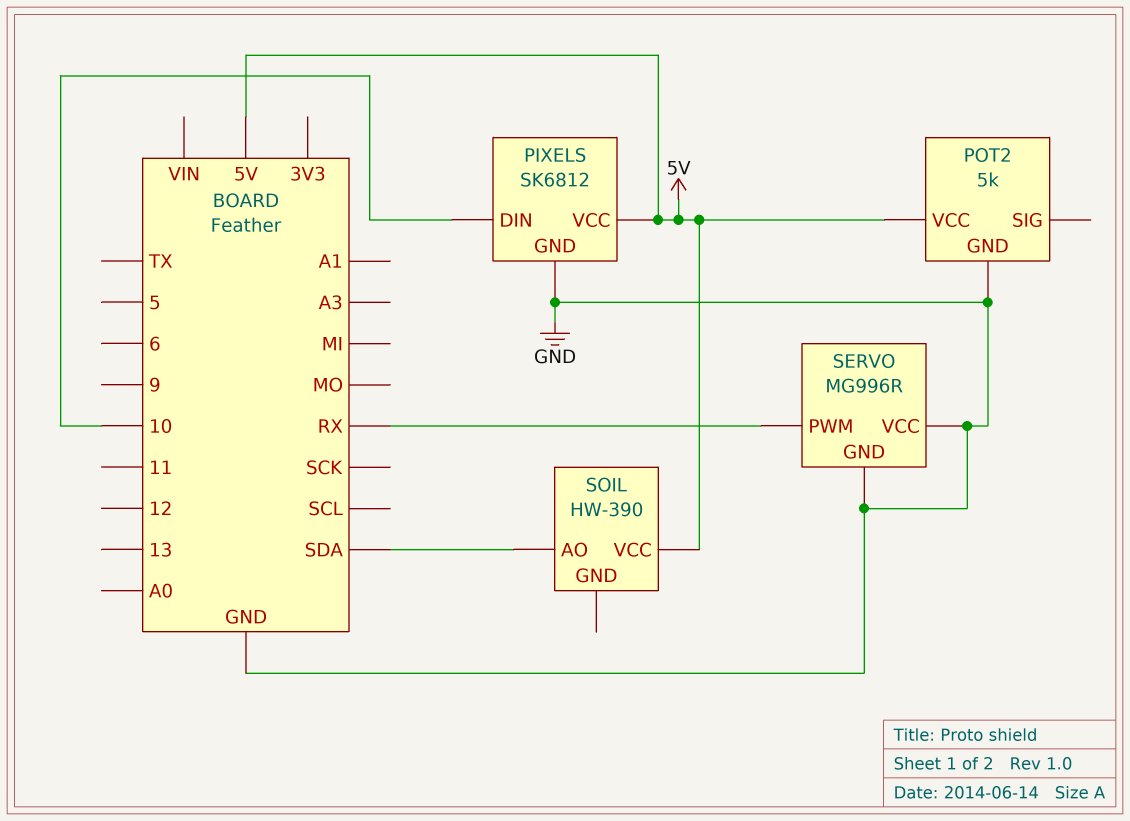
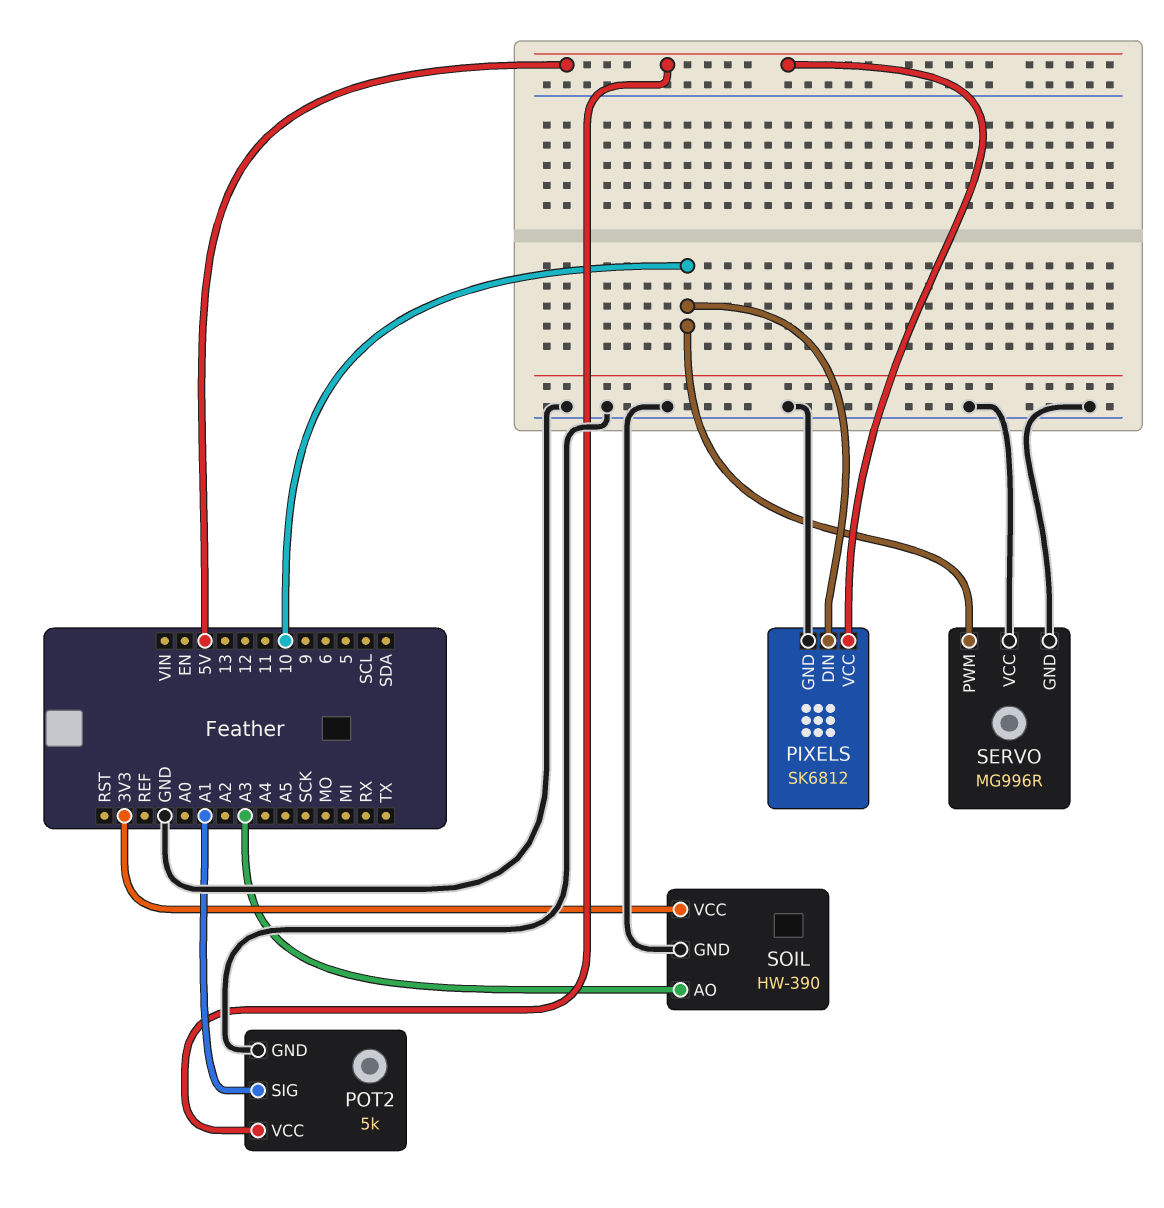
POT2 pin SIG: none -> A1
SERVO pin PWM: RX -> 10
SOIL pin AO: SDA -> A3
SOIL pin GND: none -> GND
SOIL pin VCC: 5V -> 3V3

